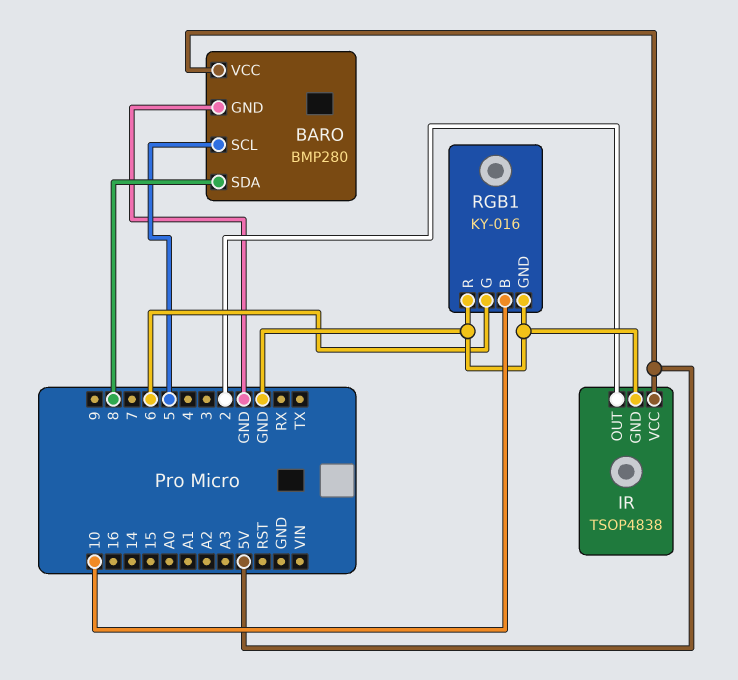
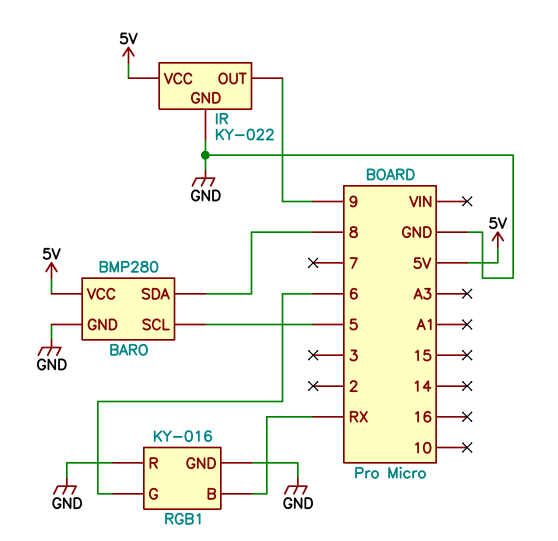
IR: TSOP4838 -> KY-022
IR pin OUT: 2 -> 9
RGB1 pin B: 10 -> RX

